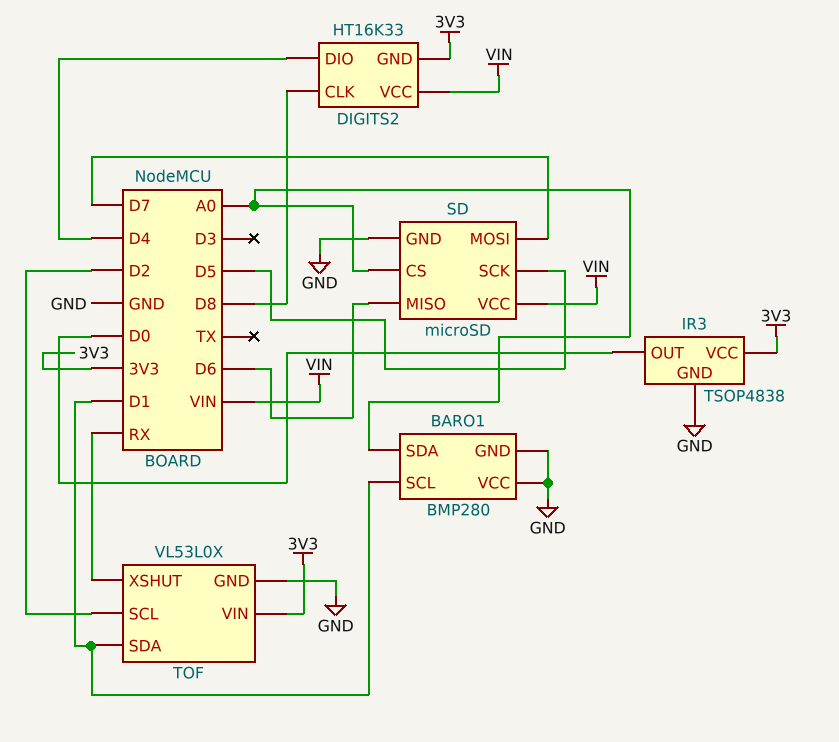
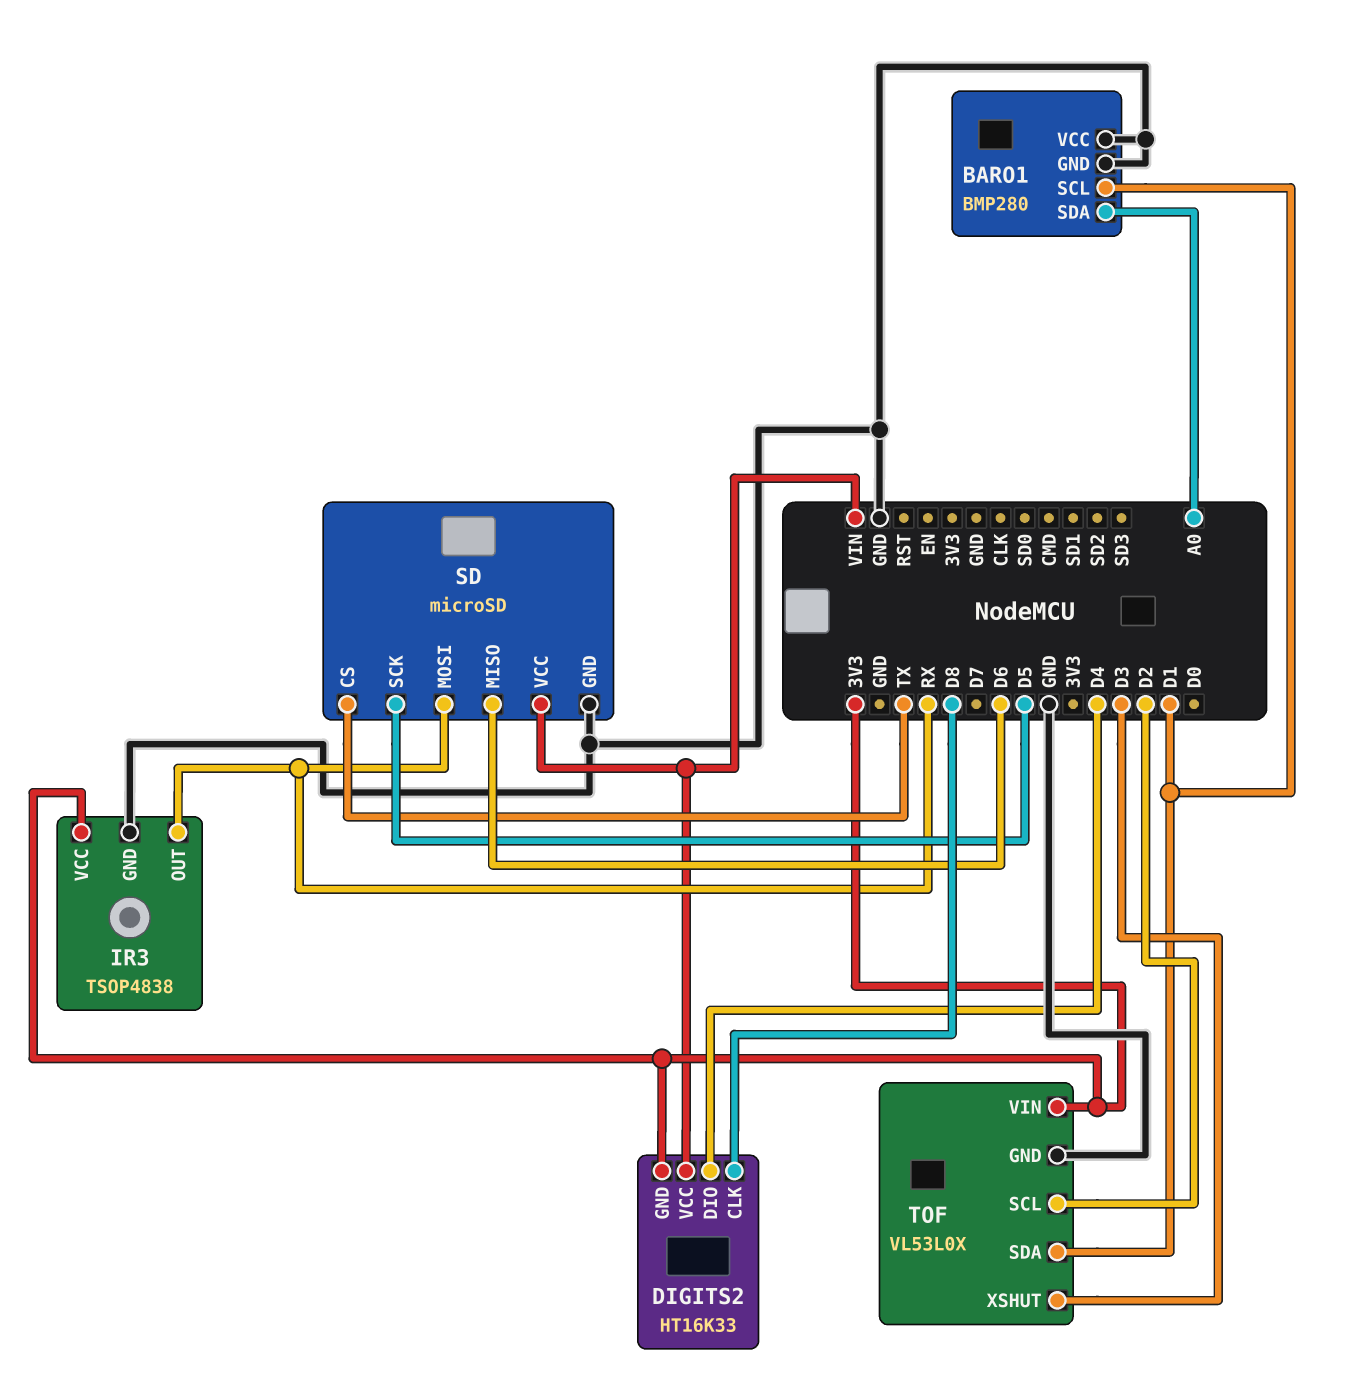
IR3 pin OUT: D0 -> RX
SD pin CS: A0 -> TX
SD pin MOSI: D7 -> RX
TOF pin XSHUT: RX -> D3

